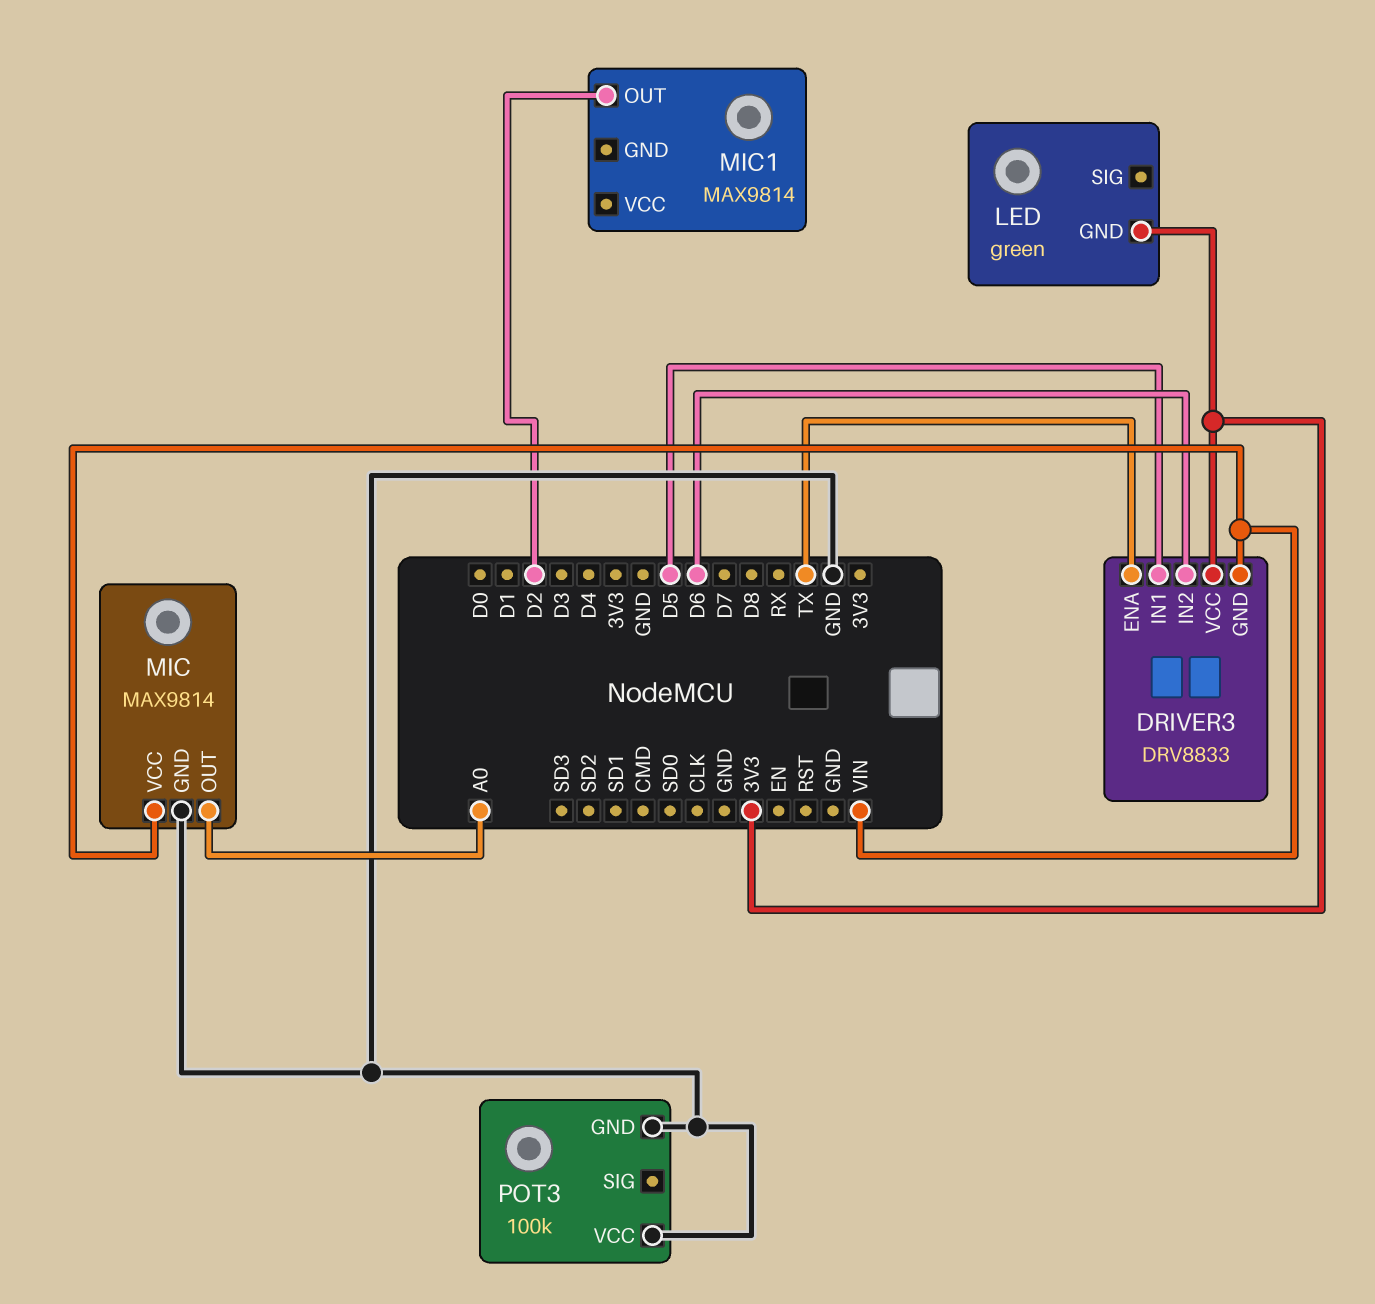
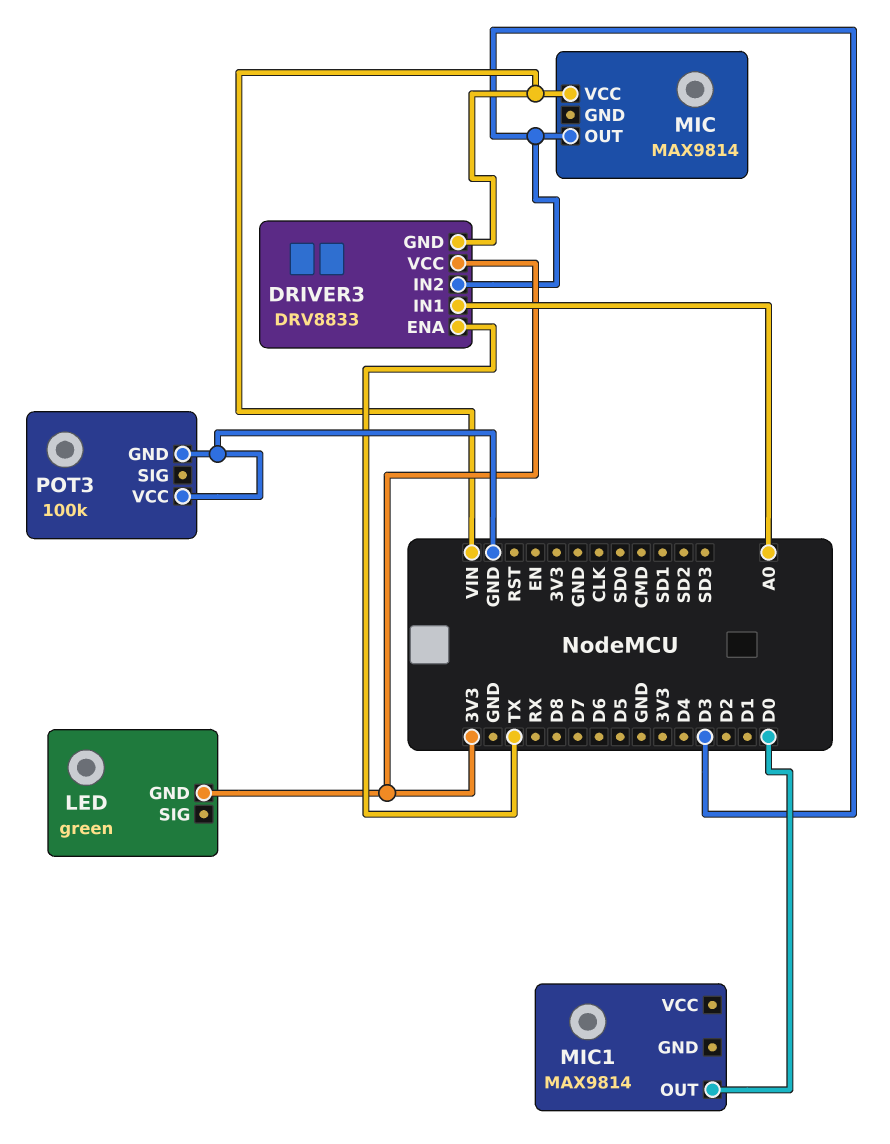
DRIVER3 pin IN1: D5 -> A0
DRIVER3 pin IN2: D6 -> D3
MIC pin GND: GND -> none
MIC pin OUT: A0 -> D3
MIC1 pin OUT: D2 -> D0

